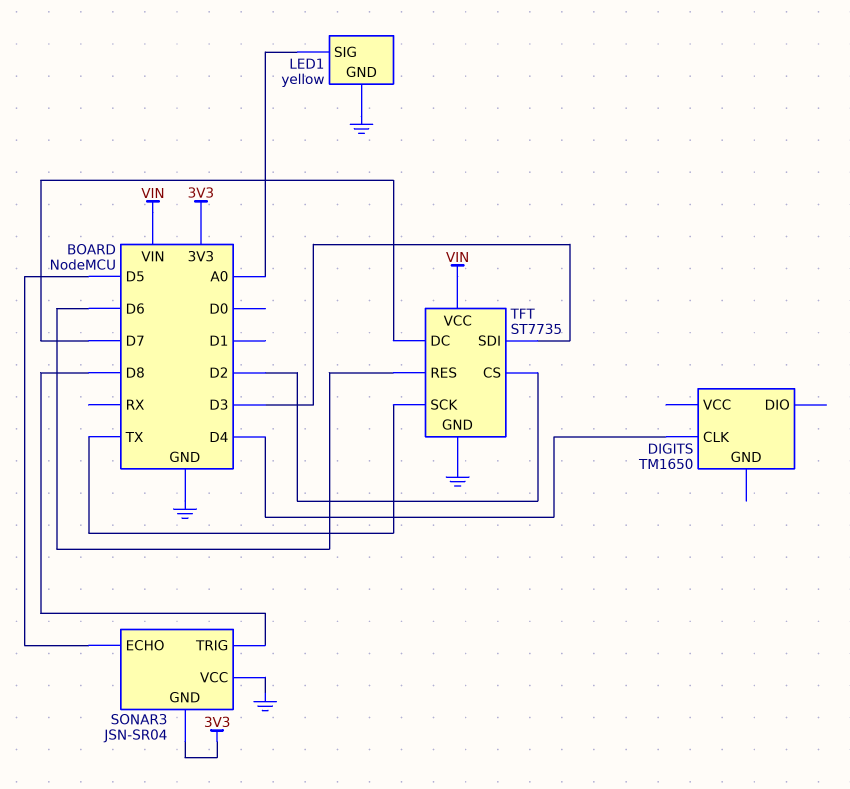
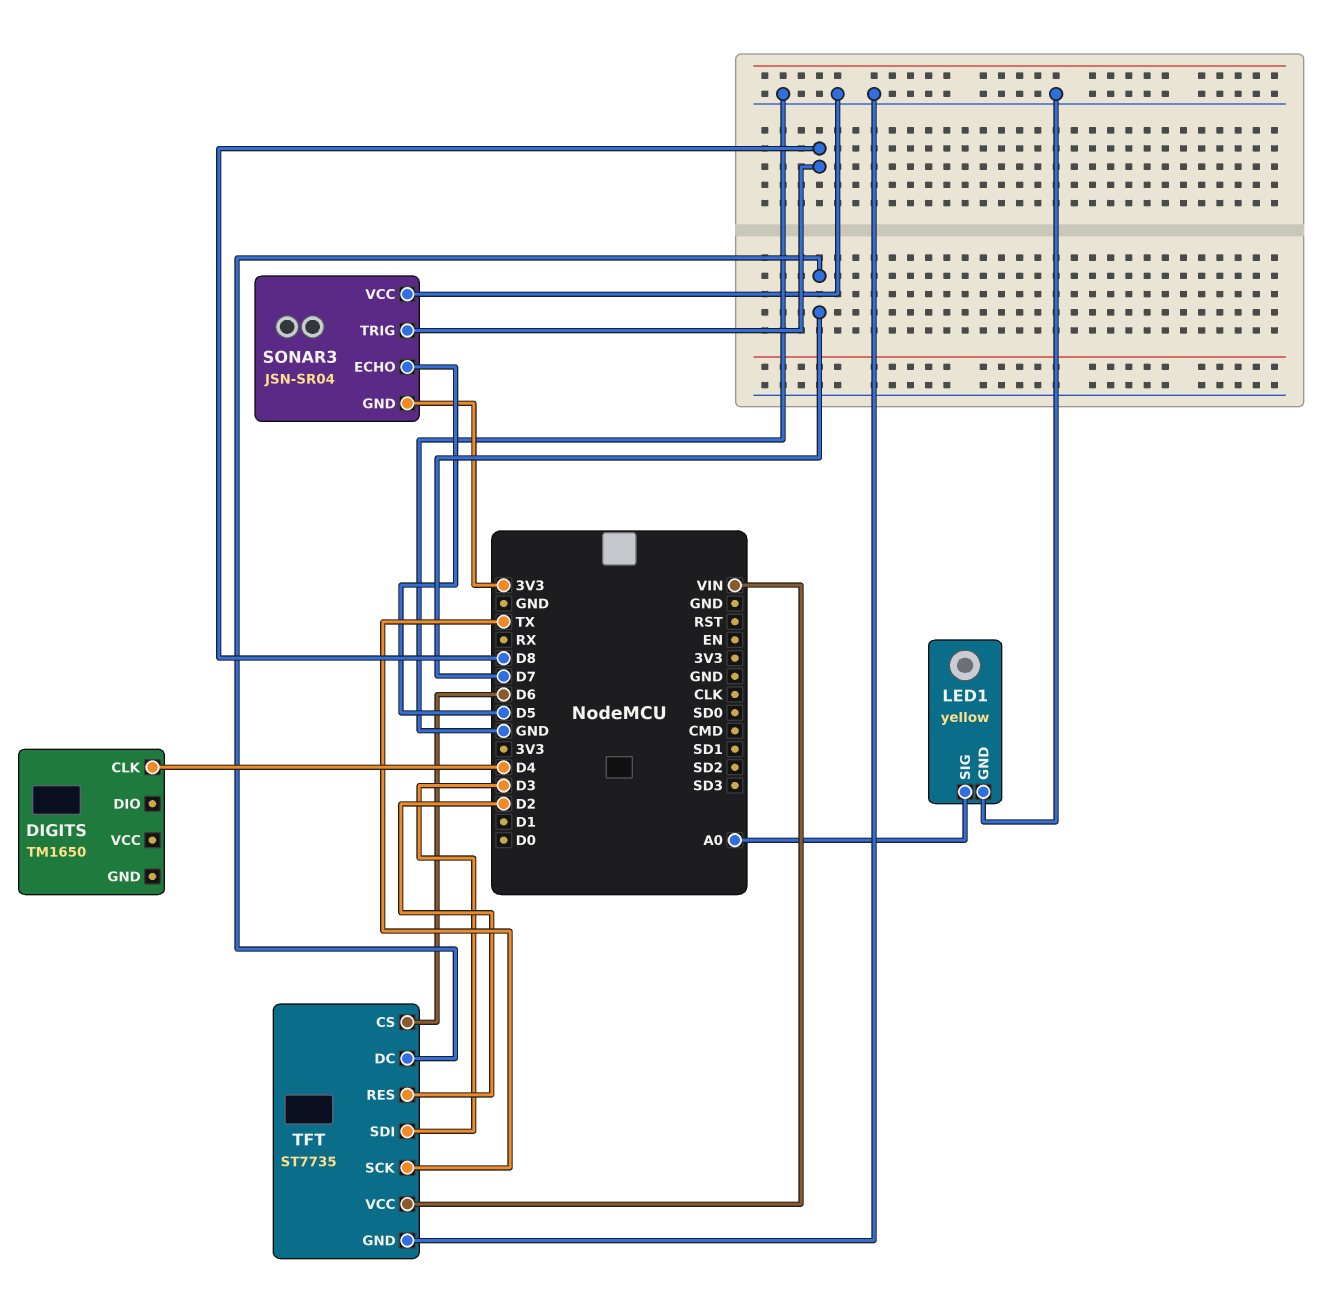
TFT pin CS: D2 -> D6
TFT pin RES: D6 -> D2

